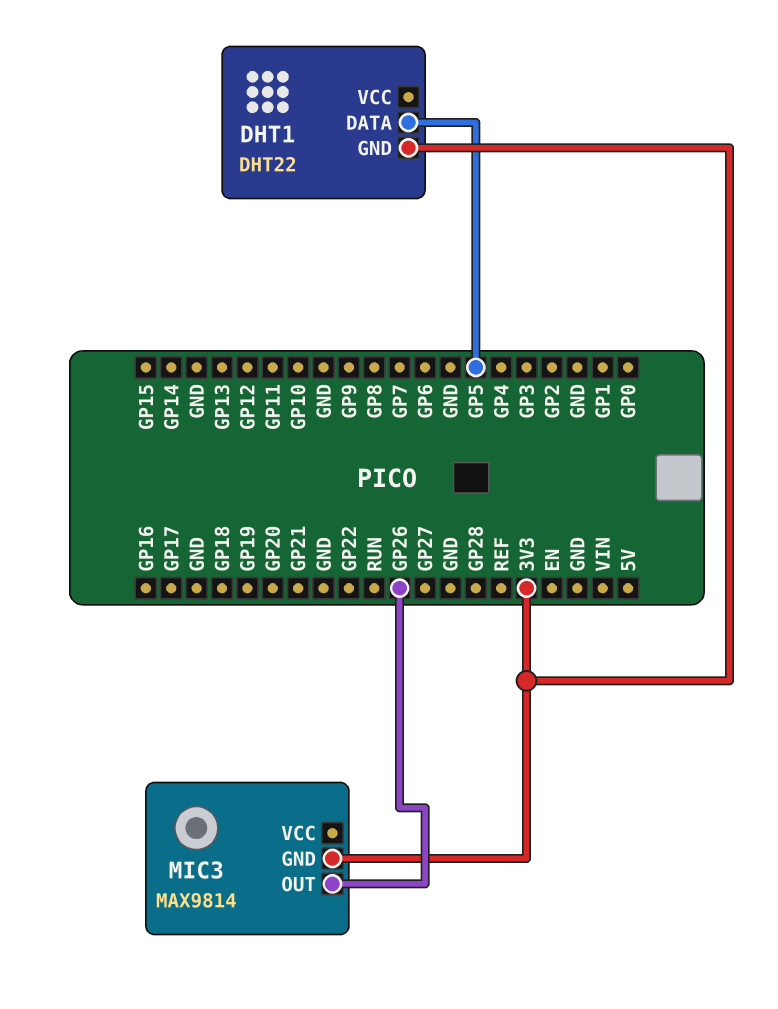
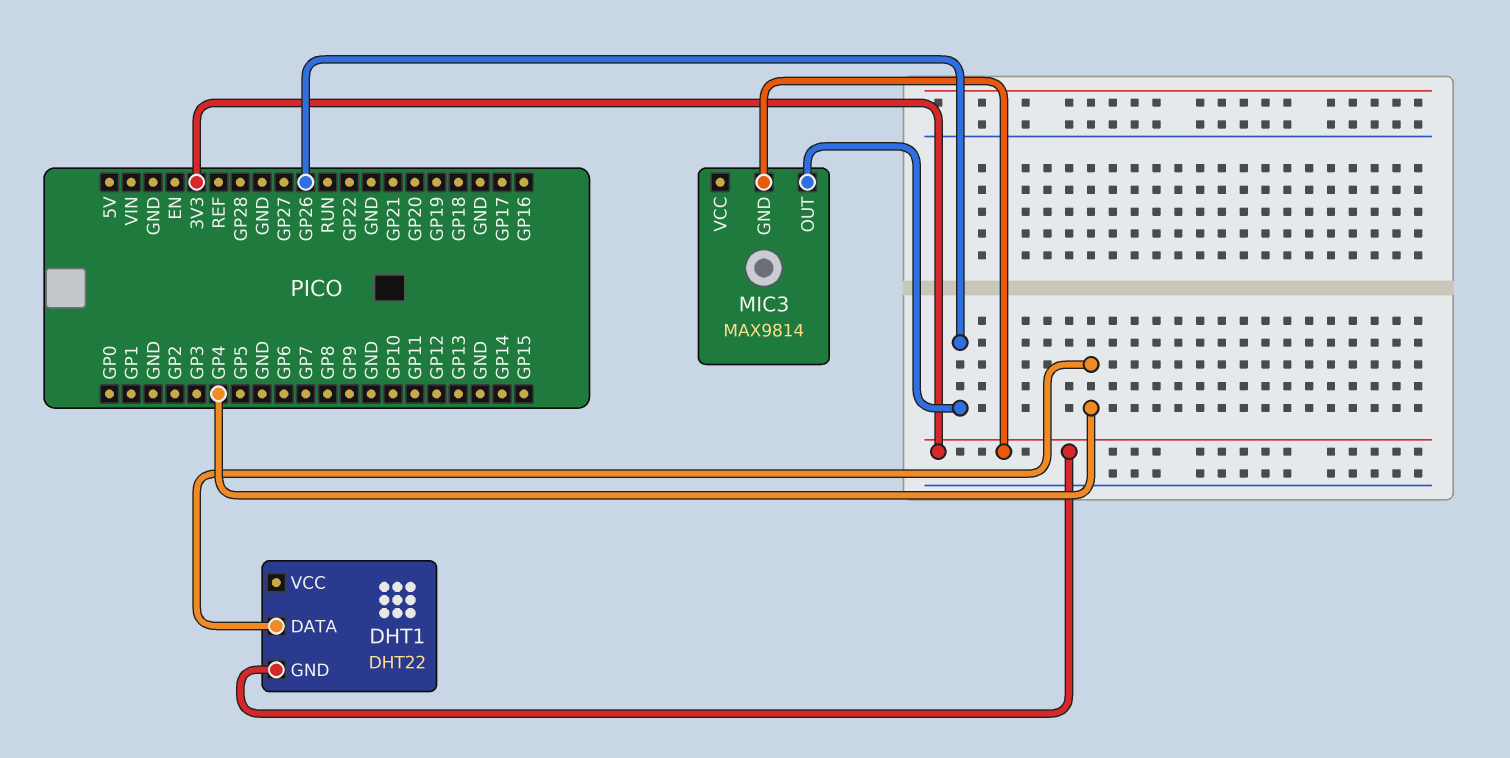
DHT1 pin DATA: GP5 -> GP4

